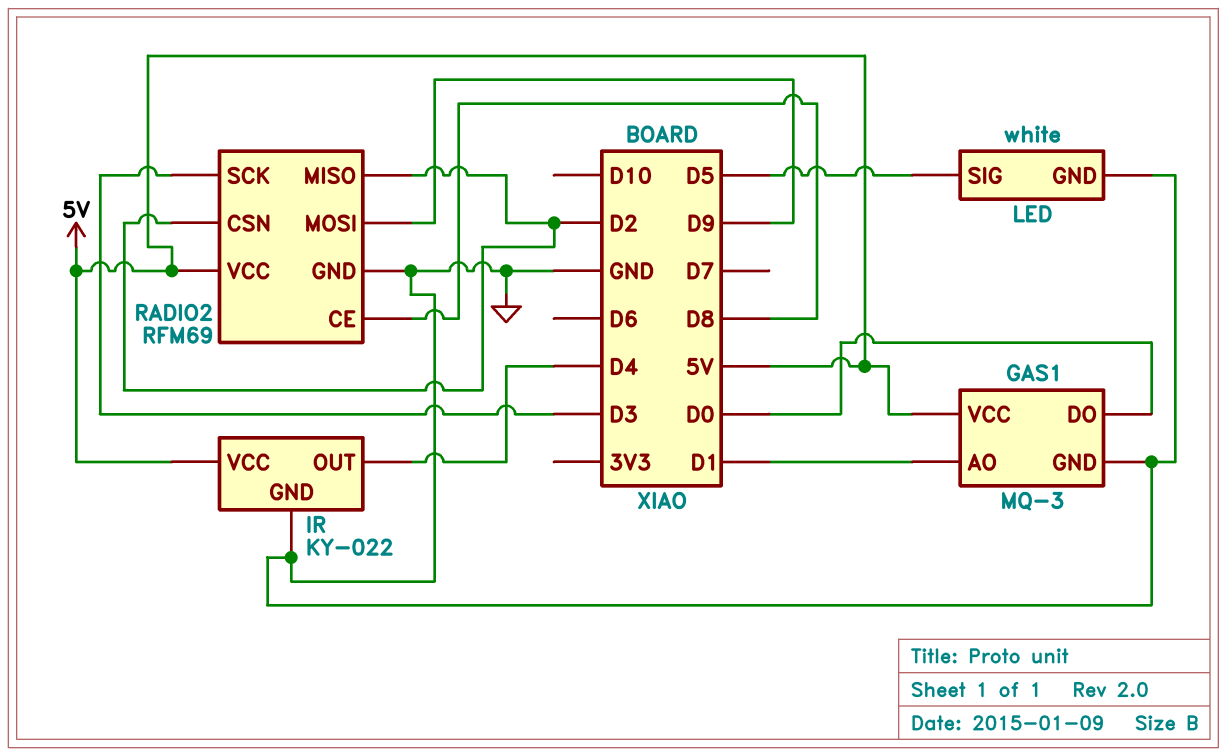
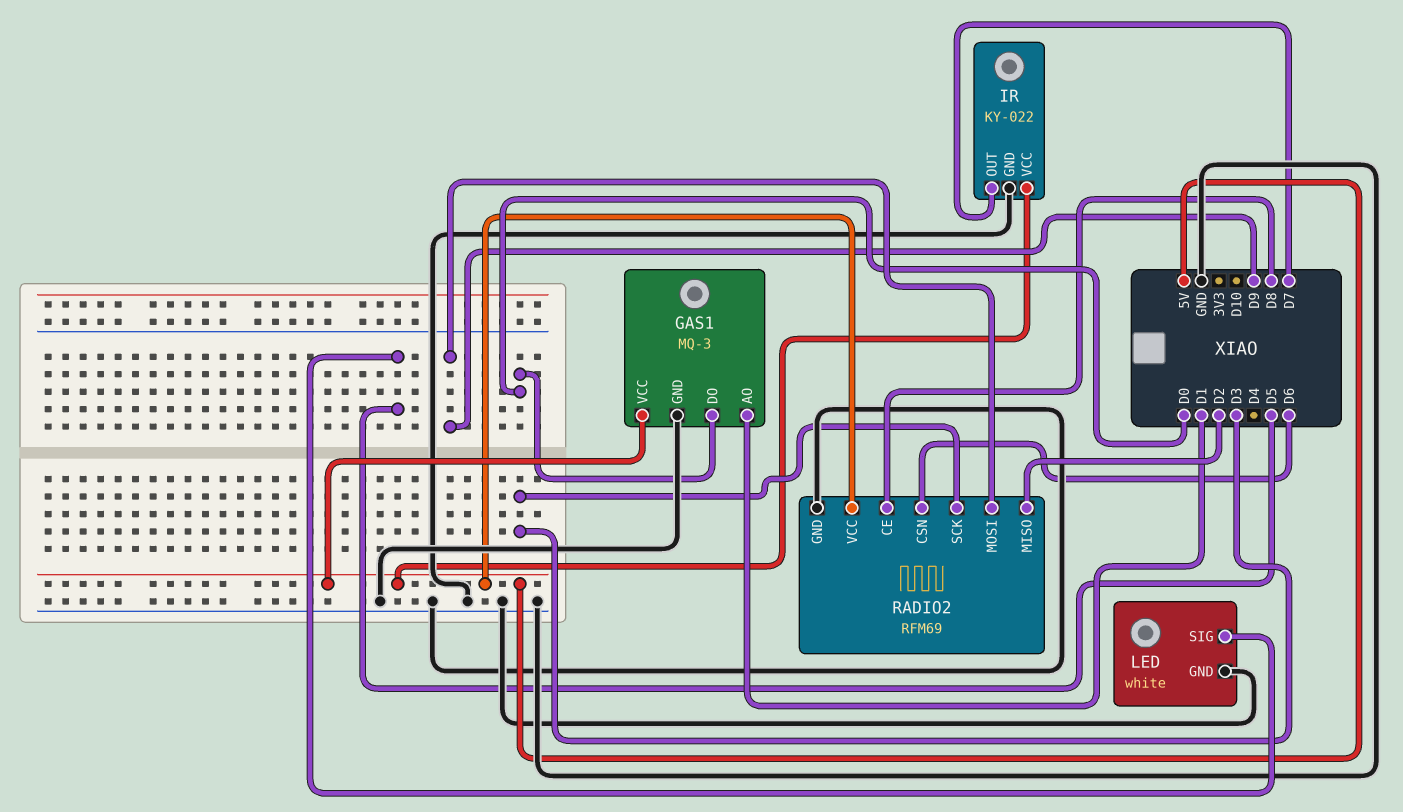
IR pin OUT: D4 -> D7
RADIO2 pin CSN: D2 -> D6

